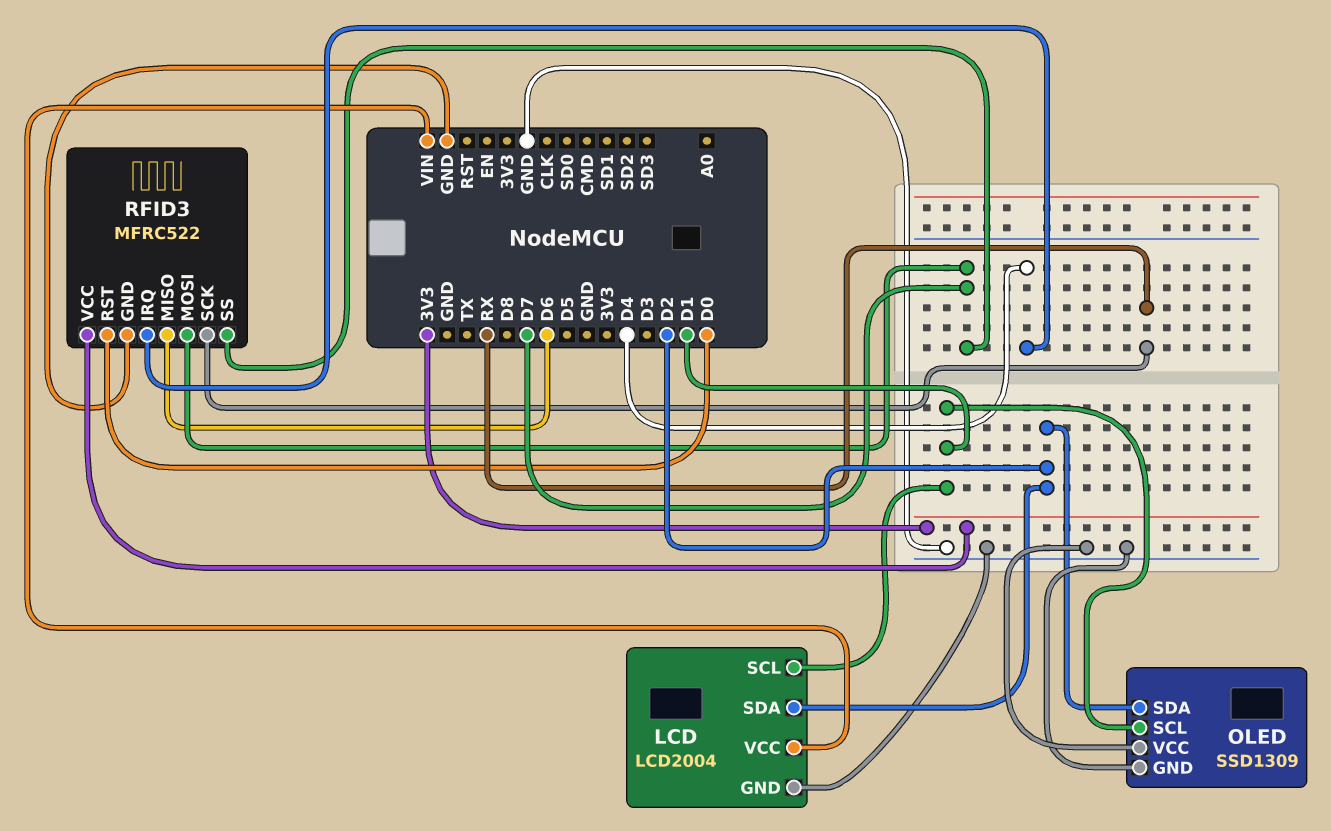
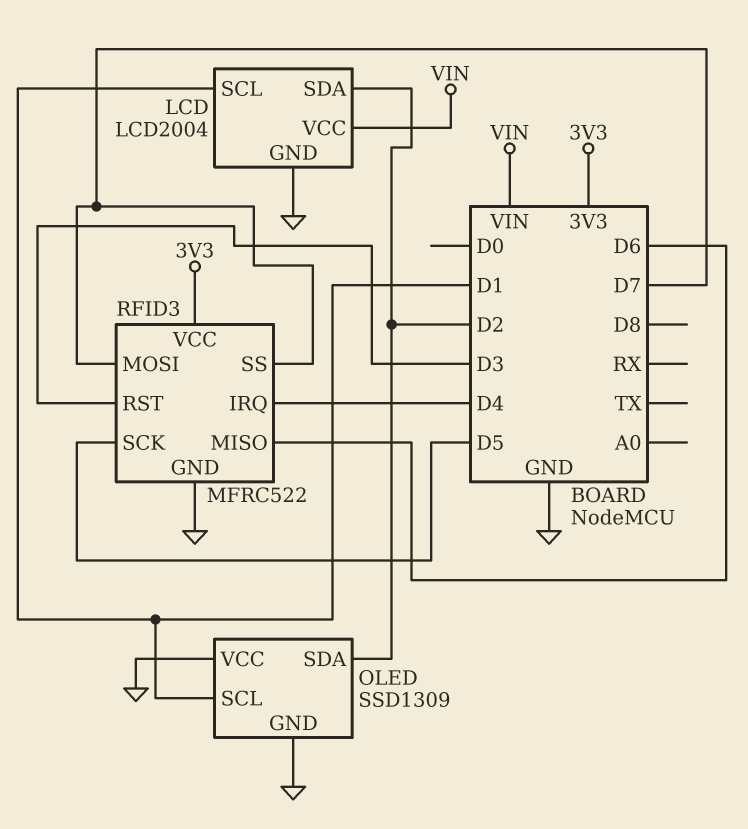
RFID3 pin RST: D0 -> D3
RFID3 pin SCK: RX -> D5

